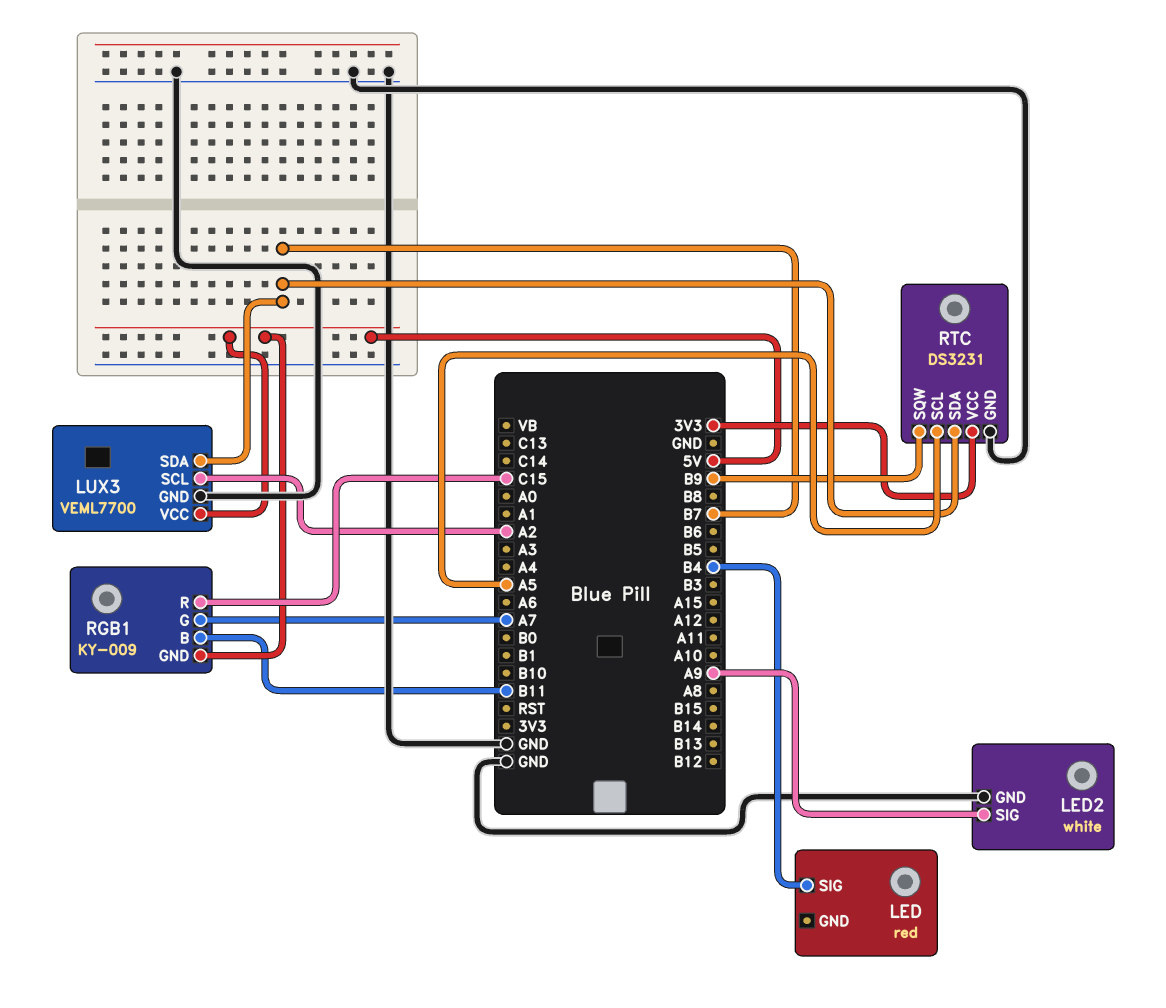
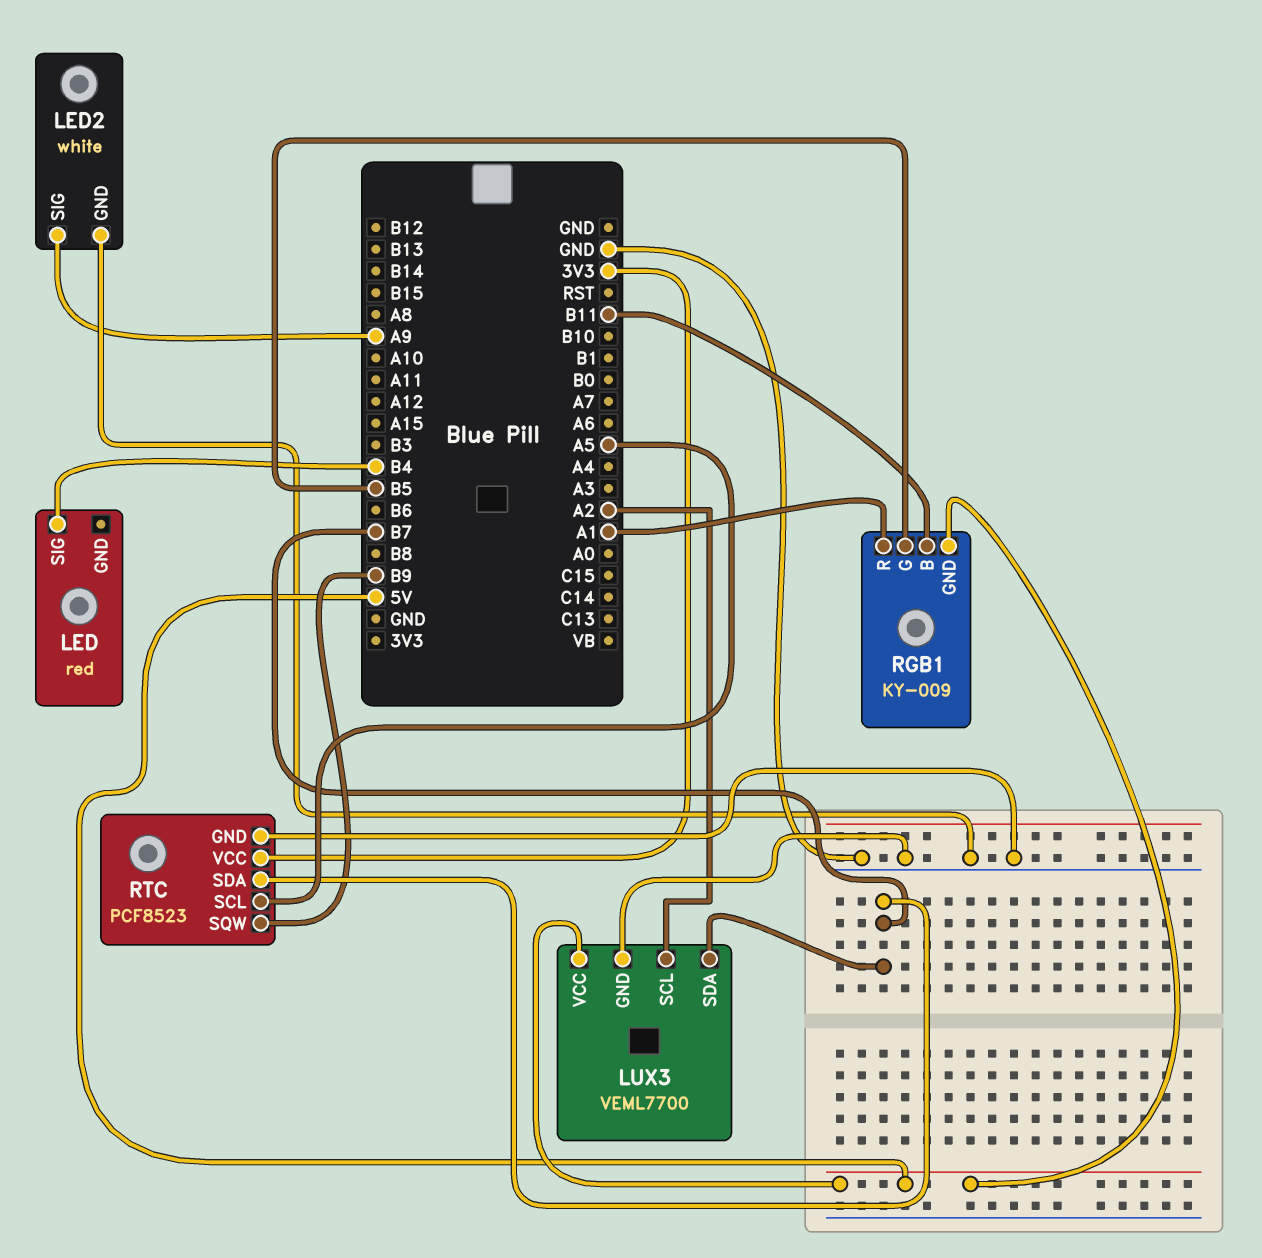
RGB1 pin G: A7 -> B5
RGB1 pin R: C15 -> A1
RTC: DS3231 -> PCF8523

